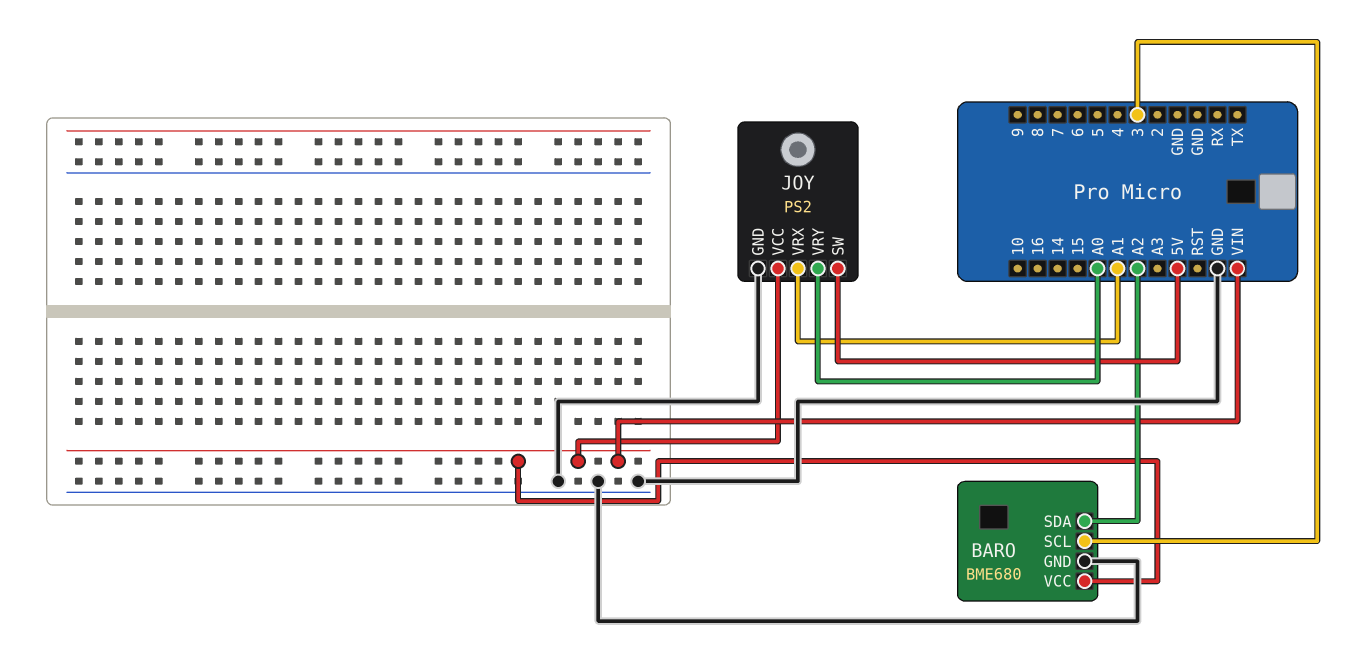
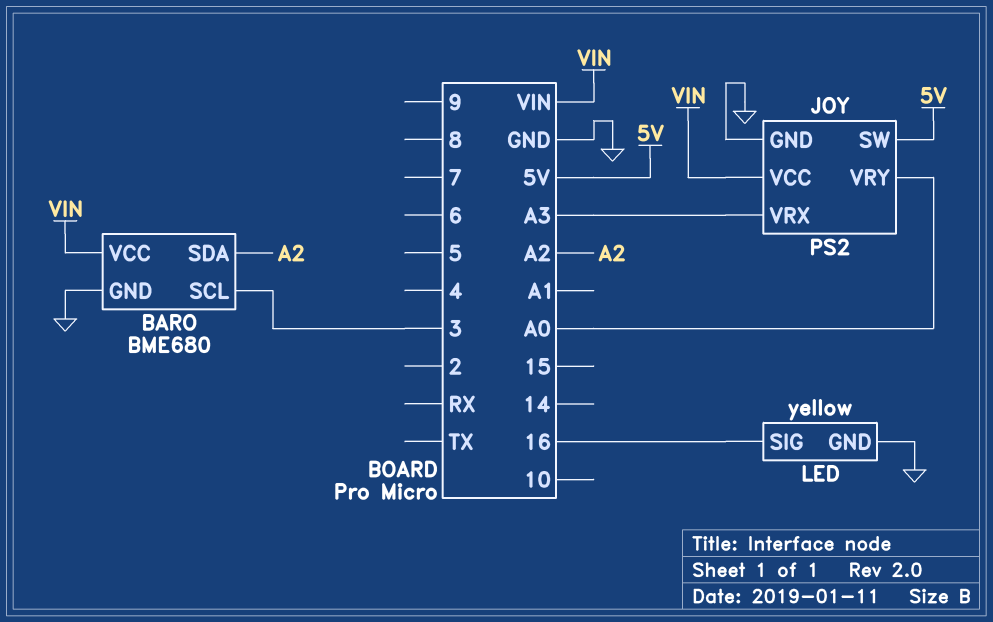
JOY pin VRX: A1 -> A3
LED: none -> yellow
LED pin GND: none -> GND
LED pin SIG: none -> 16

